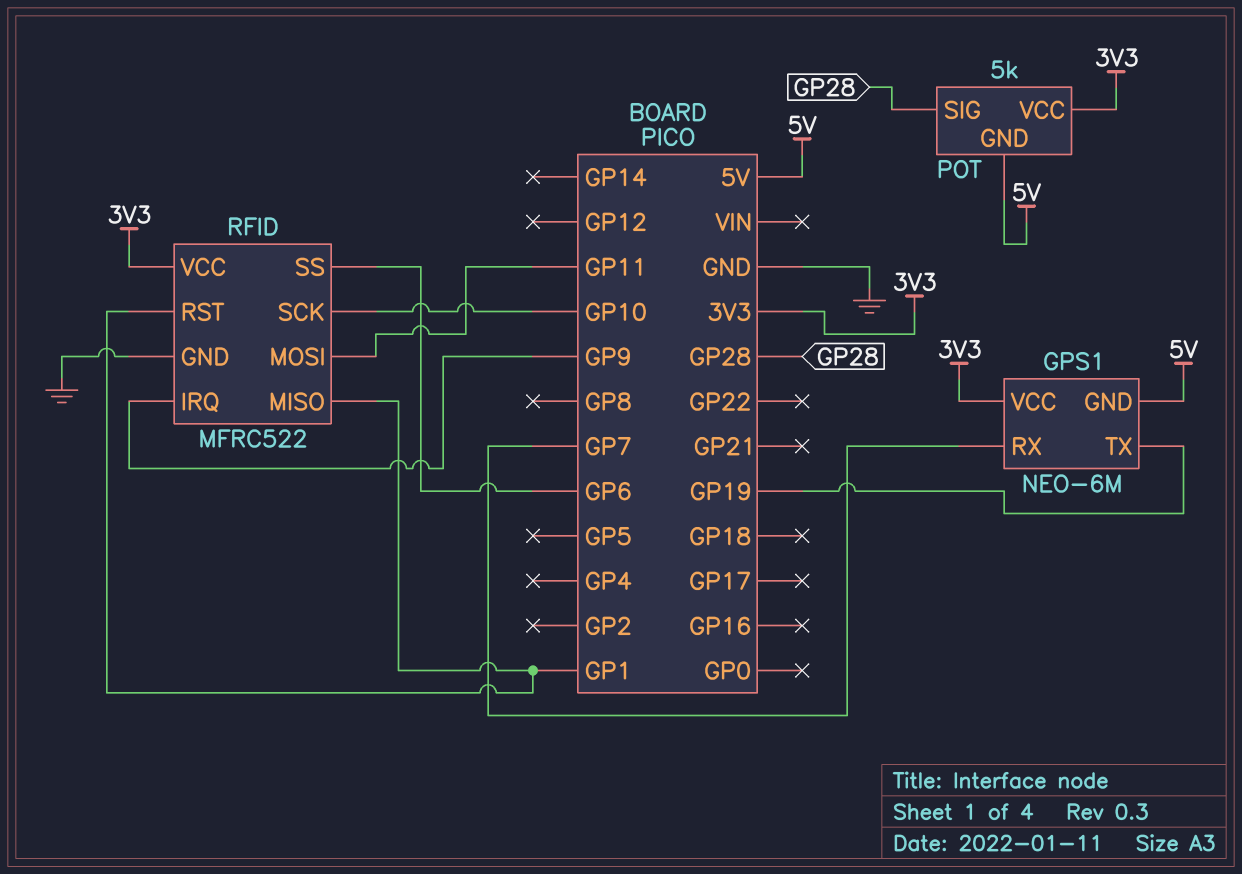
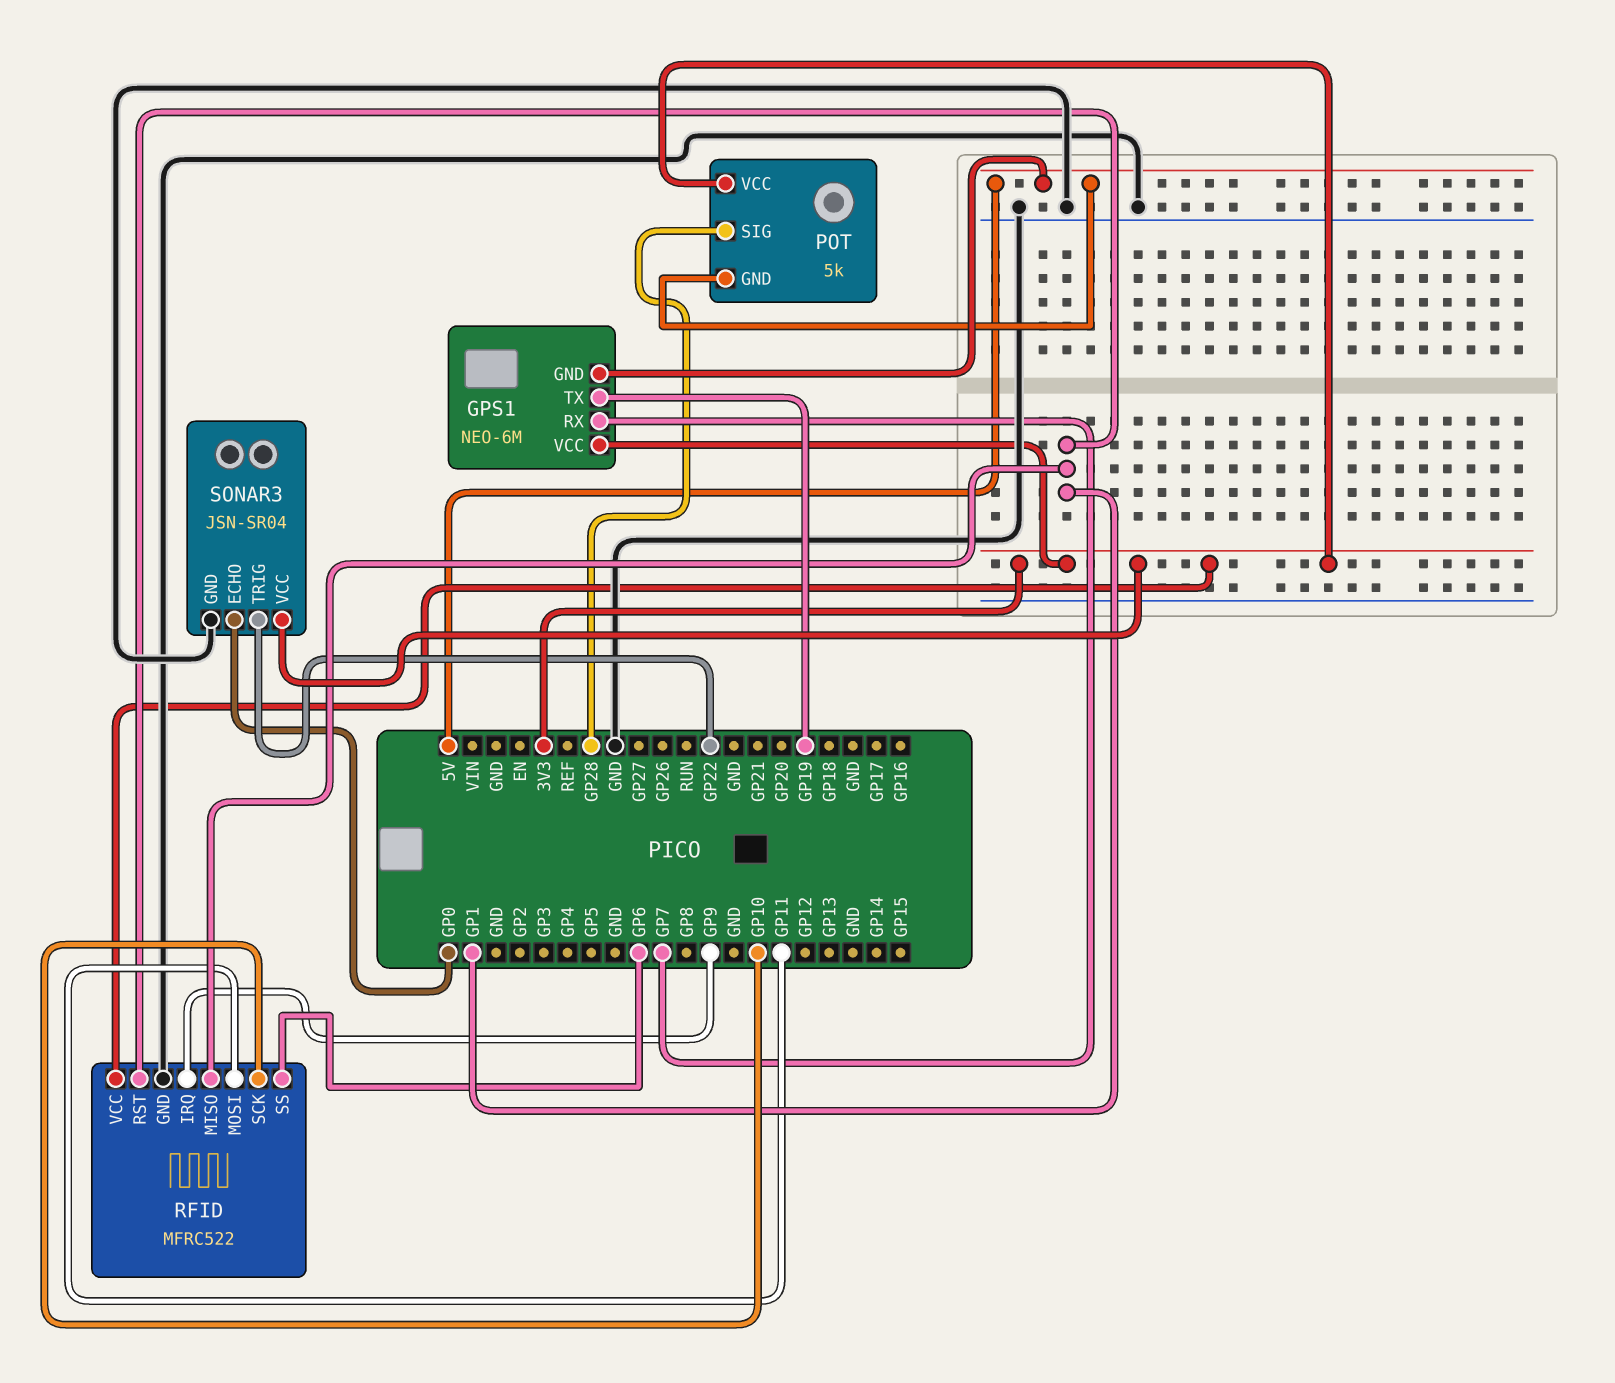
SONAR3: none -> JSN-SR04
SONAR3 pin ECHO: none -> GP0
SONAR3 pin GND: none -> GND
SONAR3 pin TRIG: none -> GP22
SONAR3 pin VCC: none -> 3V3

